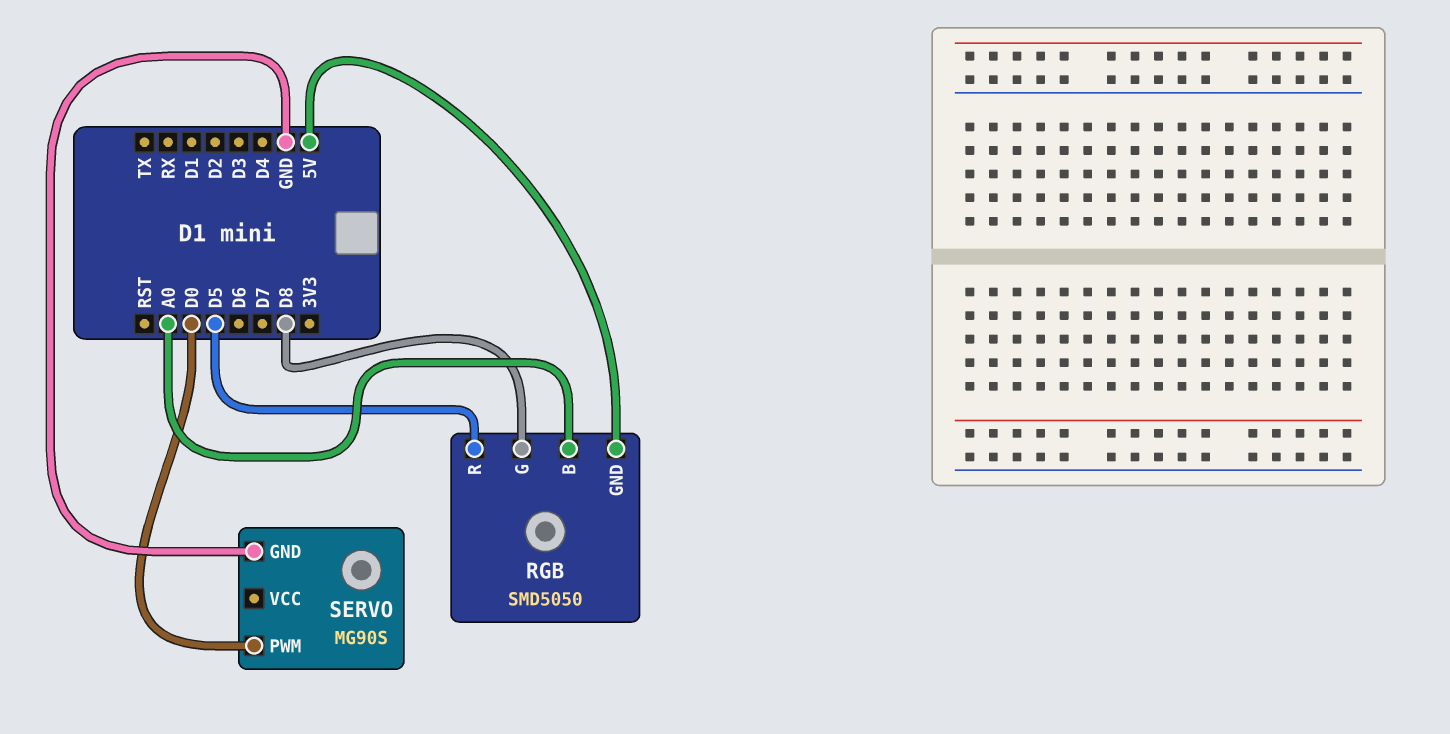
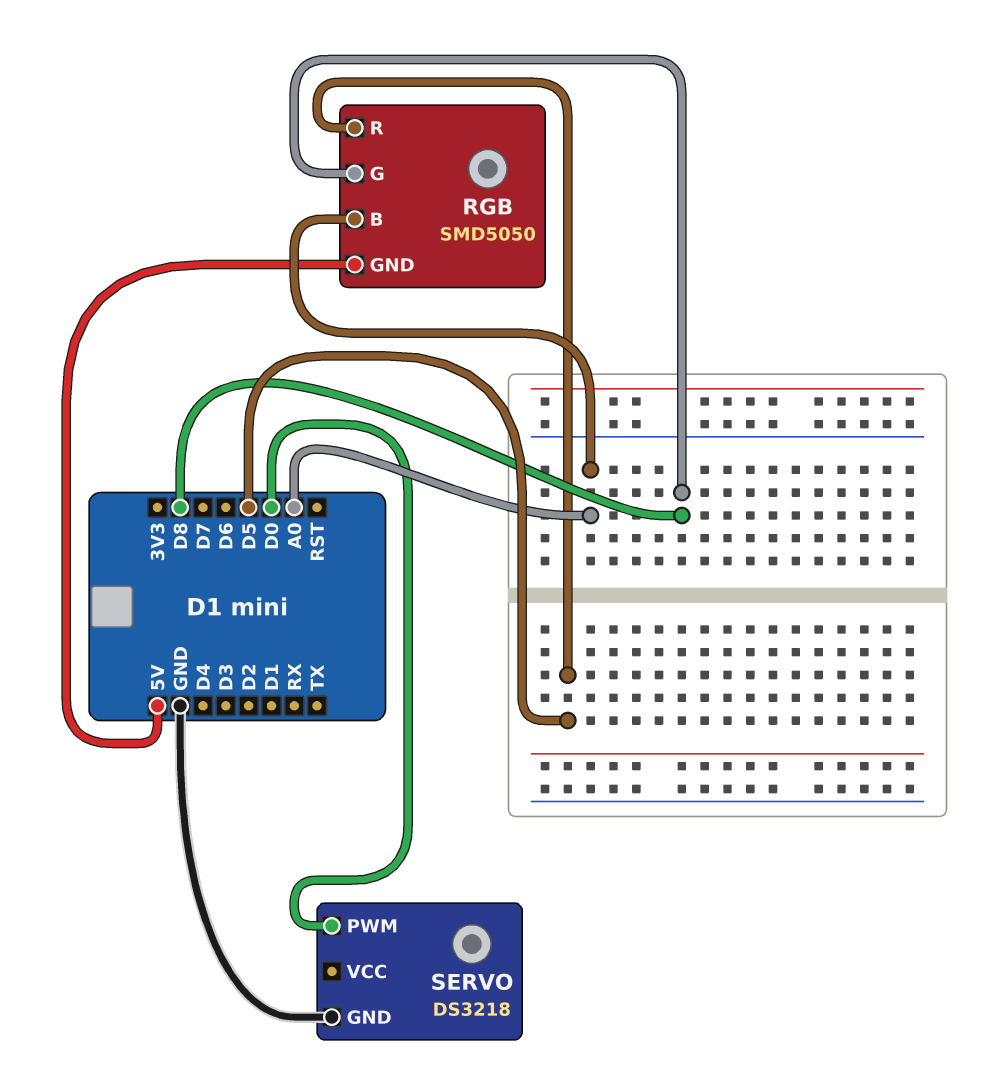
SERVO: MG90S -> DS3218

